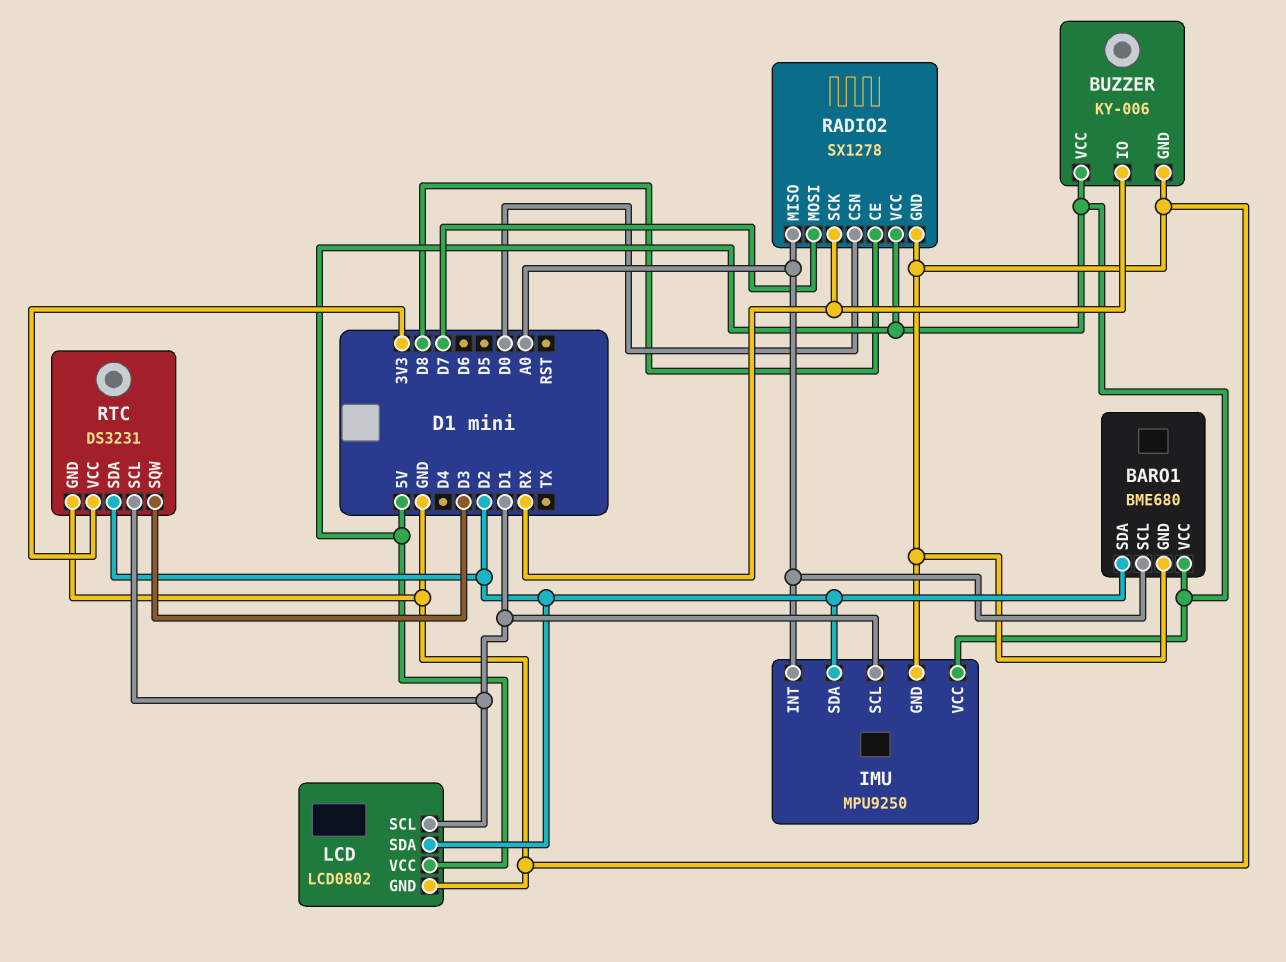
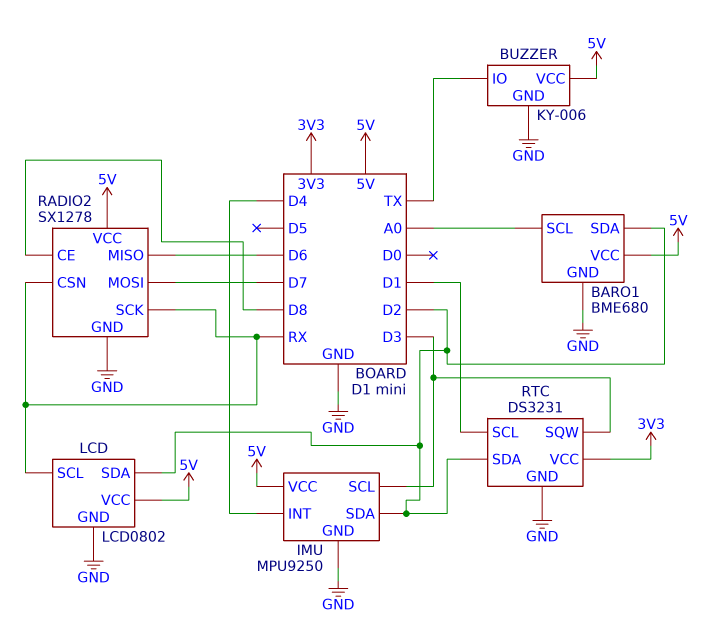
BUZZER pin IO: RX -> TX
IMU pin INT: A0 -> D4
IMU pin SCL: D1 -> D3
LCD pin SCL: D1 -> RX
RADIO2 pin CSN: D0 -> RX
RADIO2 pin MISO: A0 -> D6

